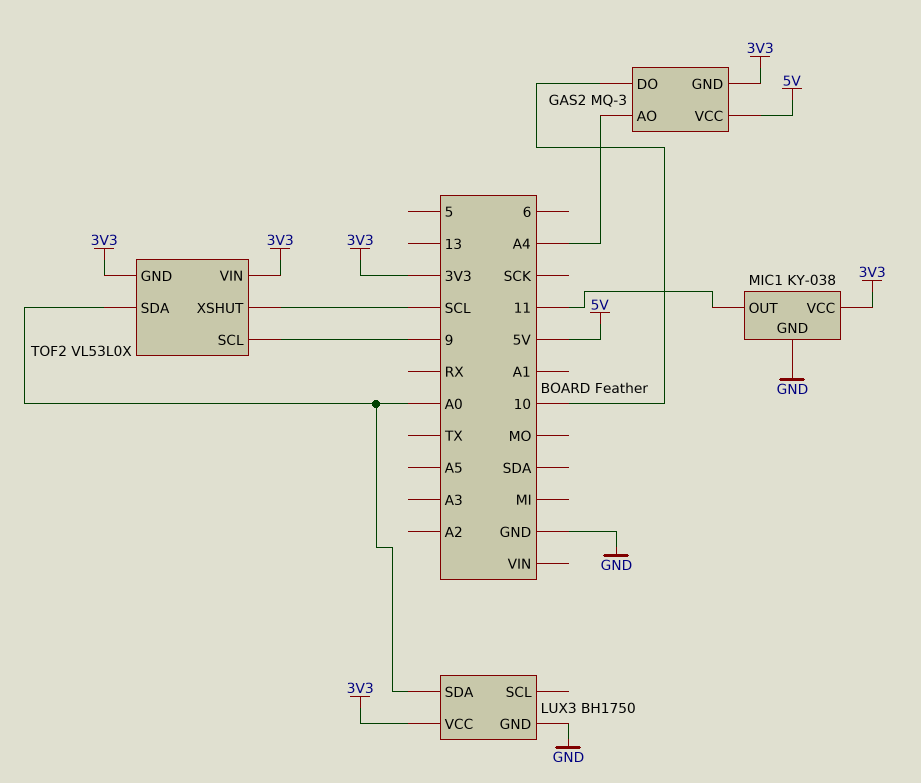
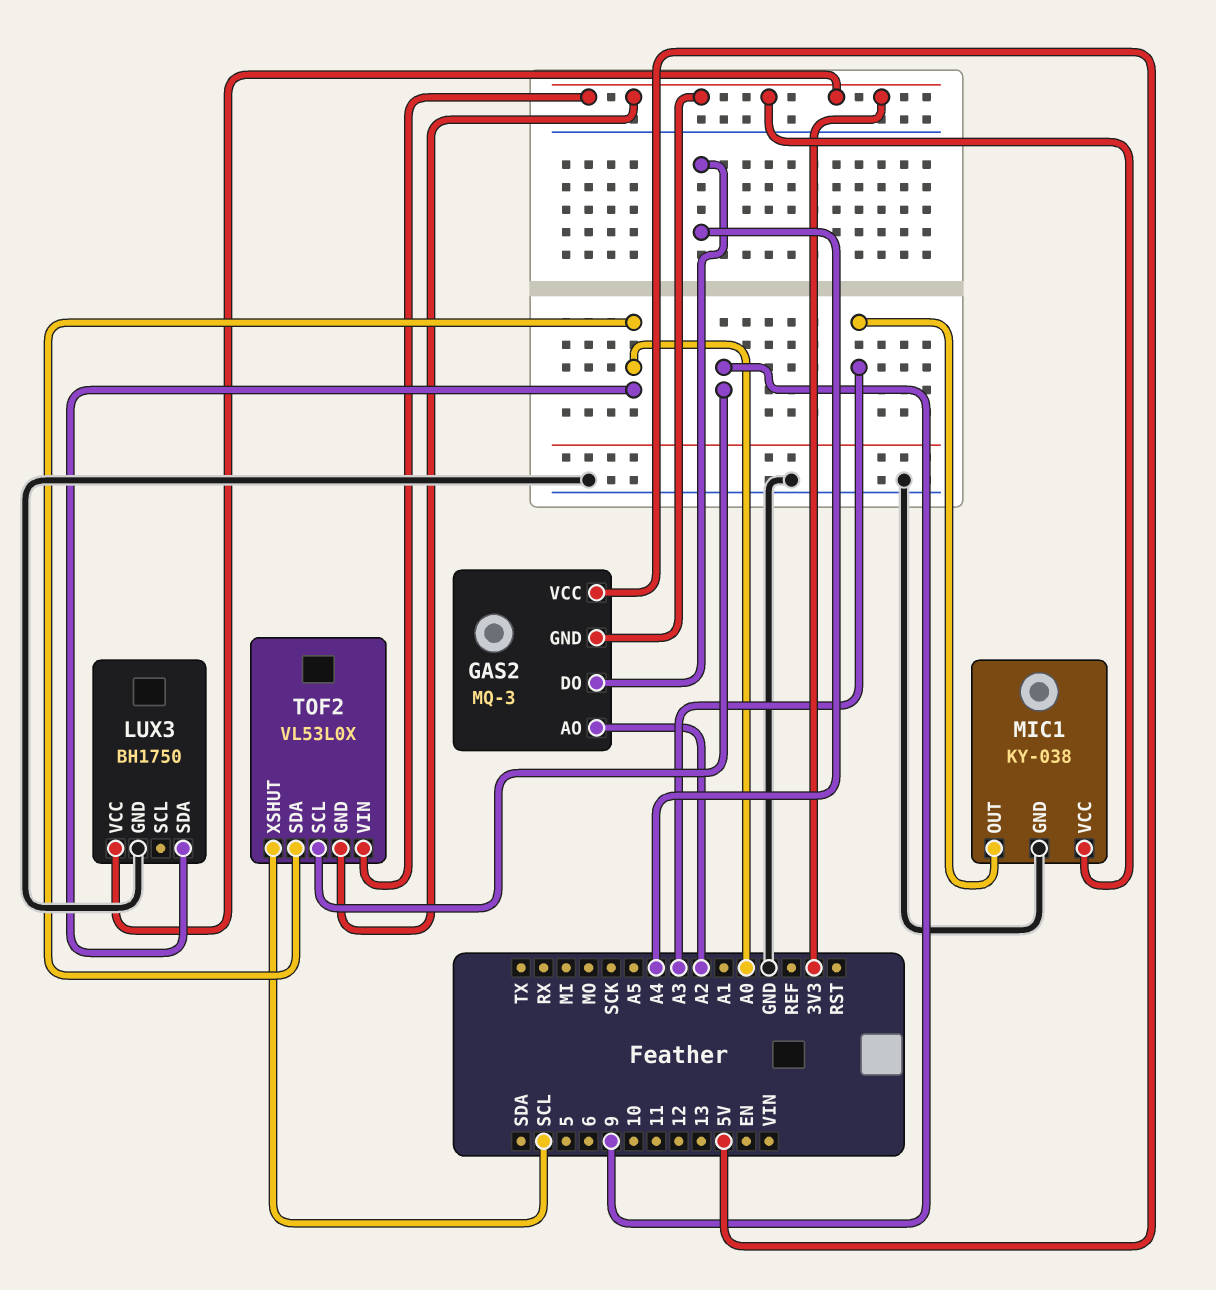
GAS2 pin AO: A4 -> A2
GAS2 pin DO: 10 -> A4
MIC1 pin OUT: 11 -> A3

